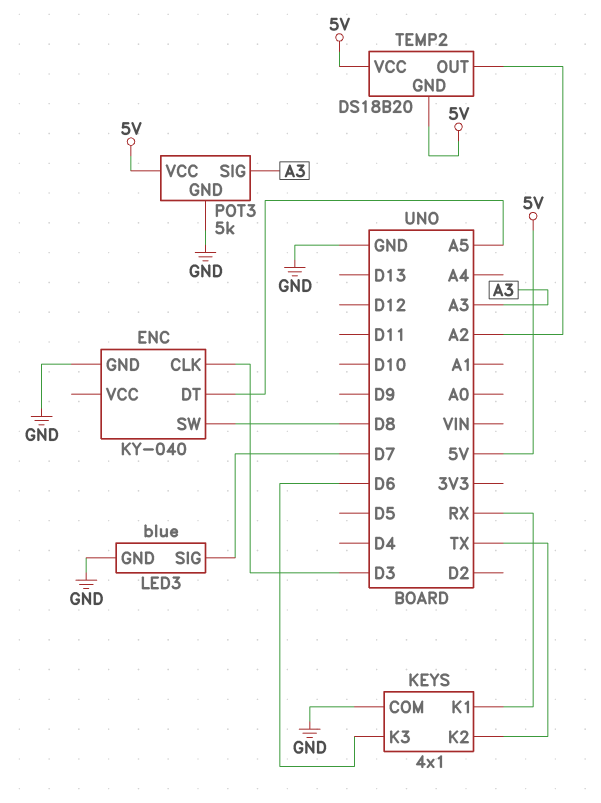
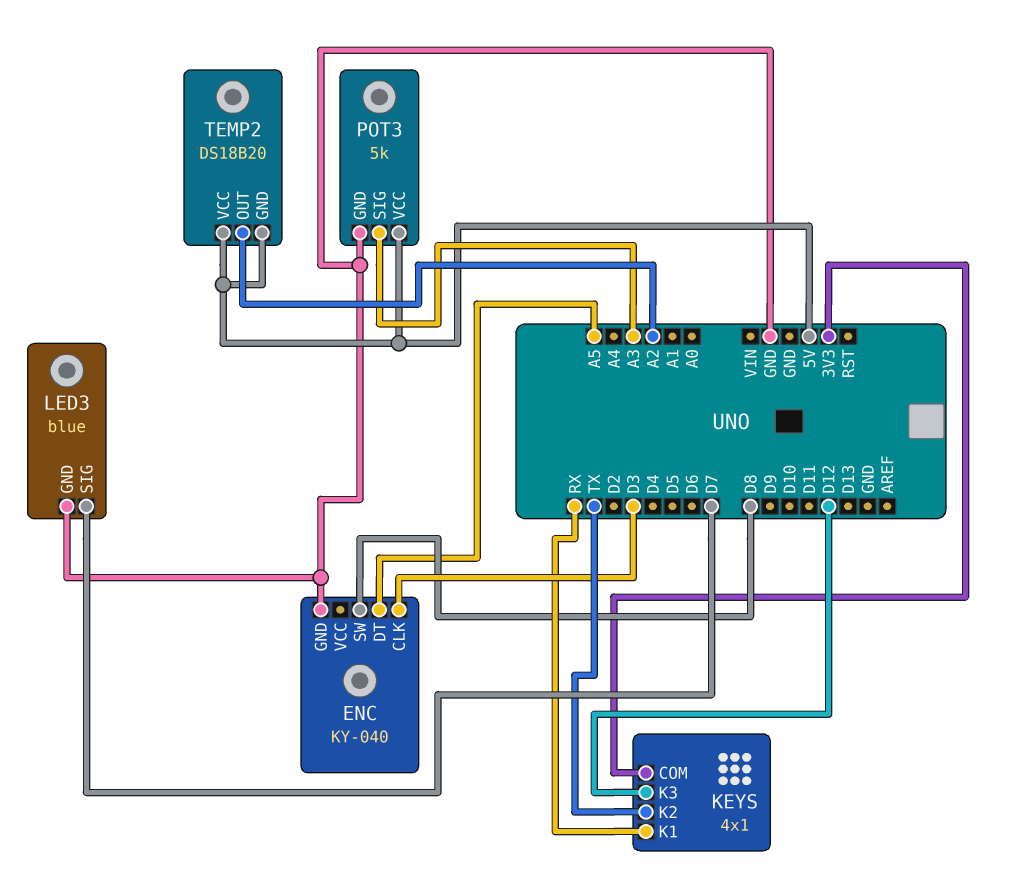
KEYS pin COM: GND -> 3V3
KEYS pin K3: D6 -> D12

